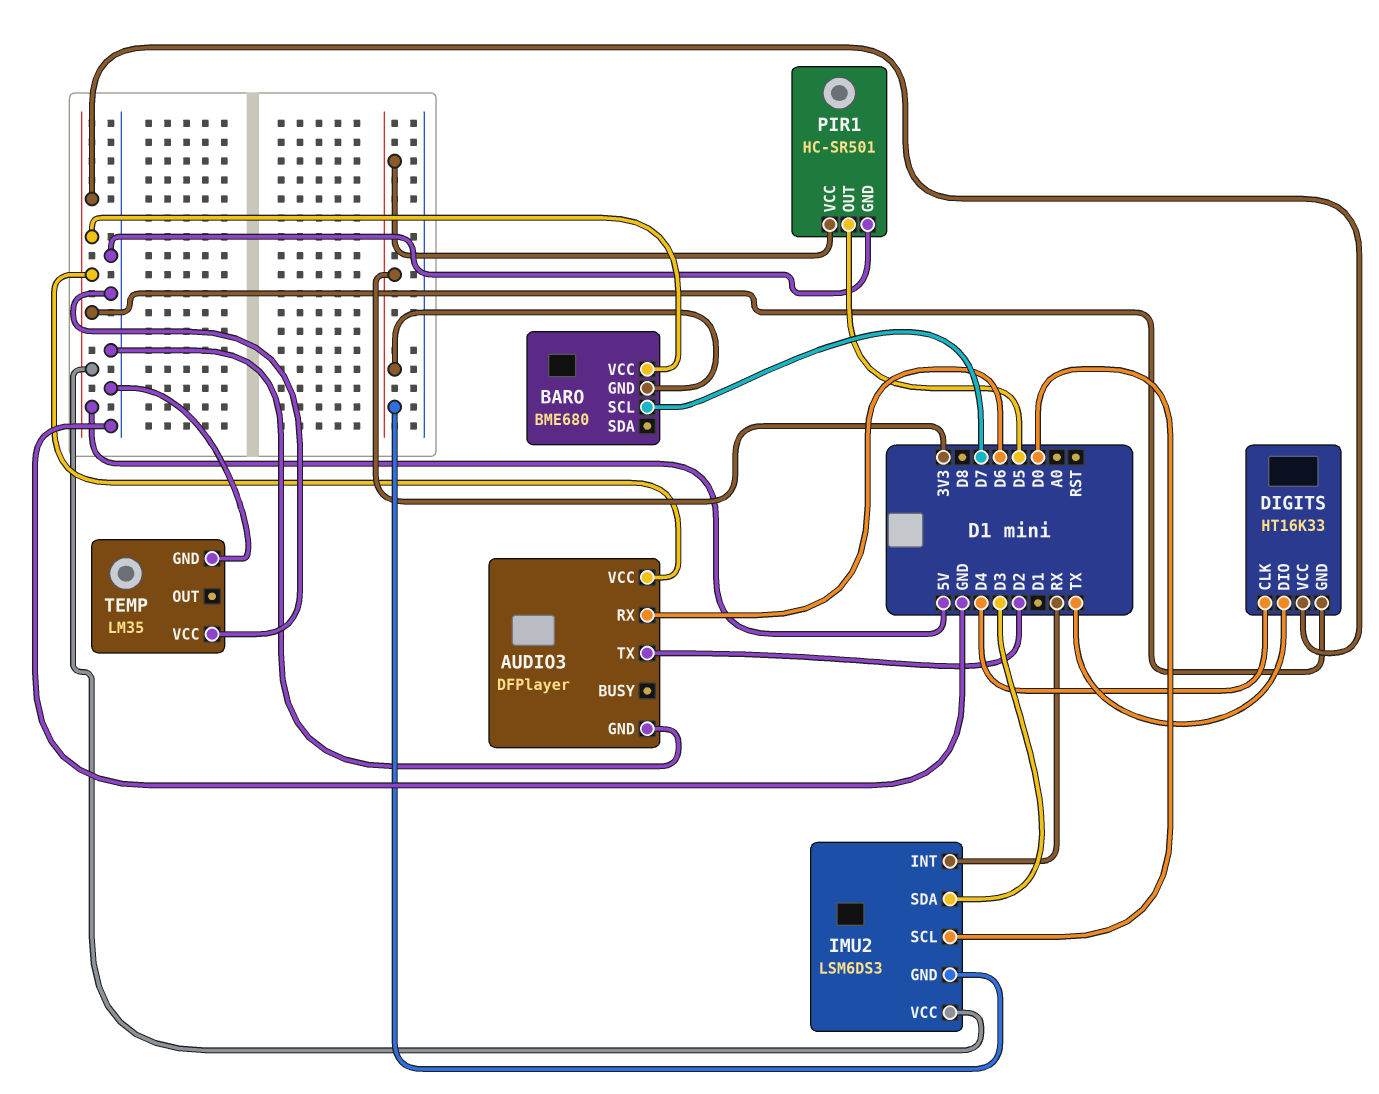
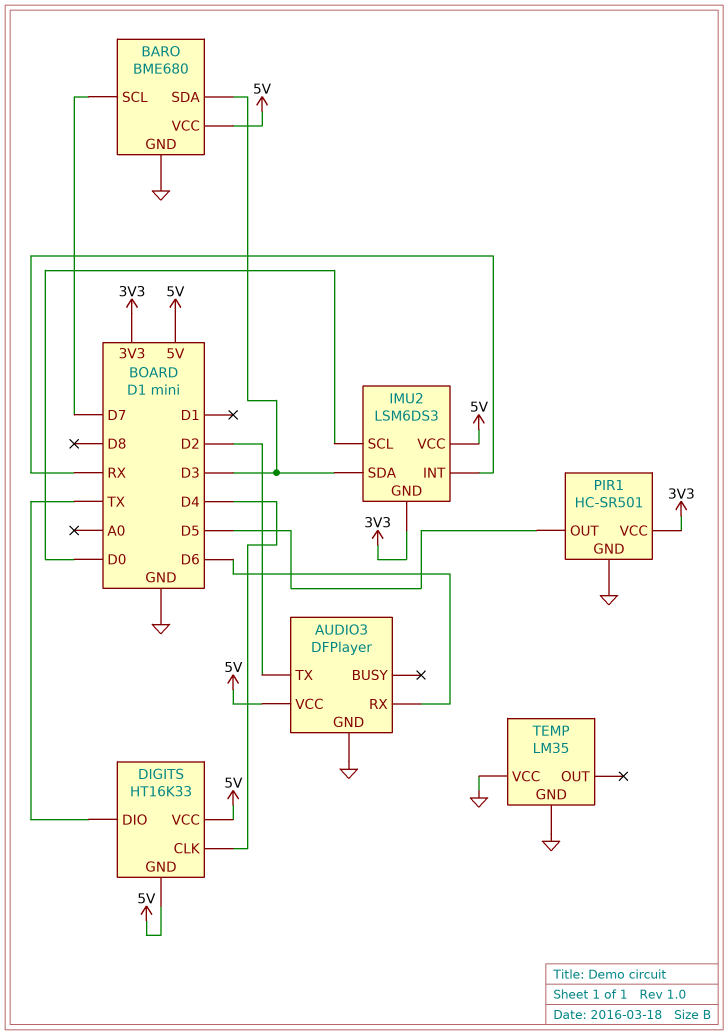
BARO pin GND: 3V3 -> GND
BARO pin SDA: none -> D3

